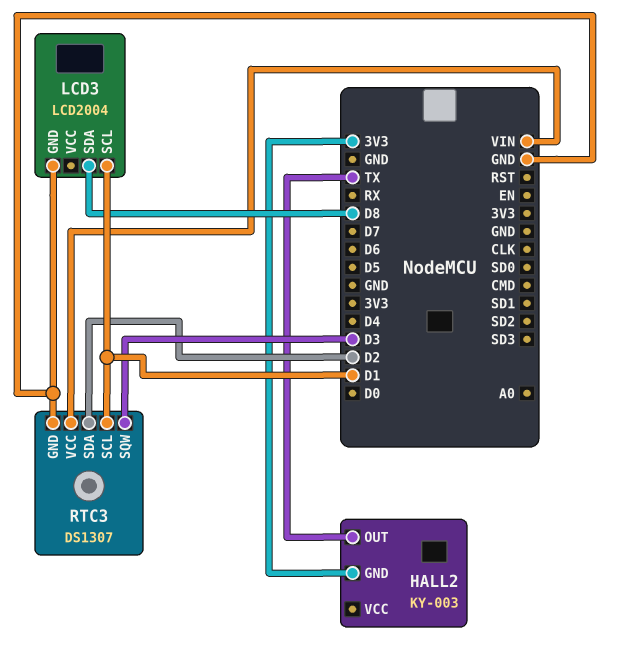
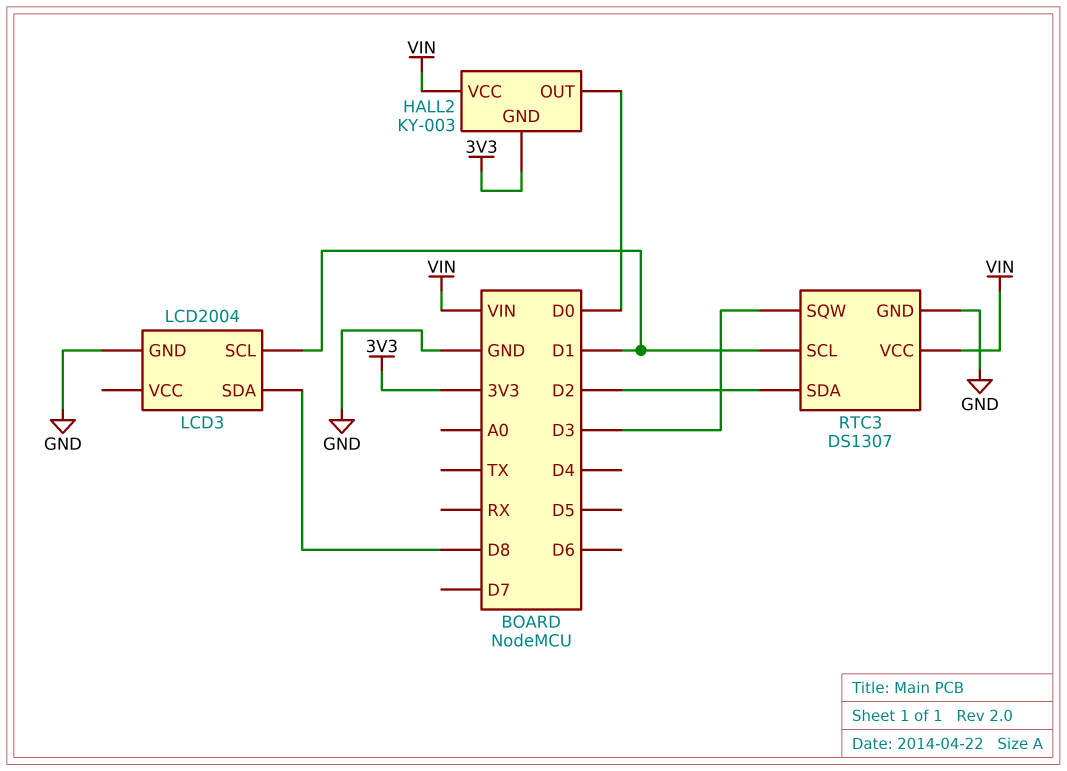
HALL2 pin OUT: TX -> D0
HALL2 pin VCC: none -> VIN

